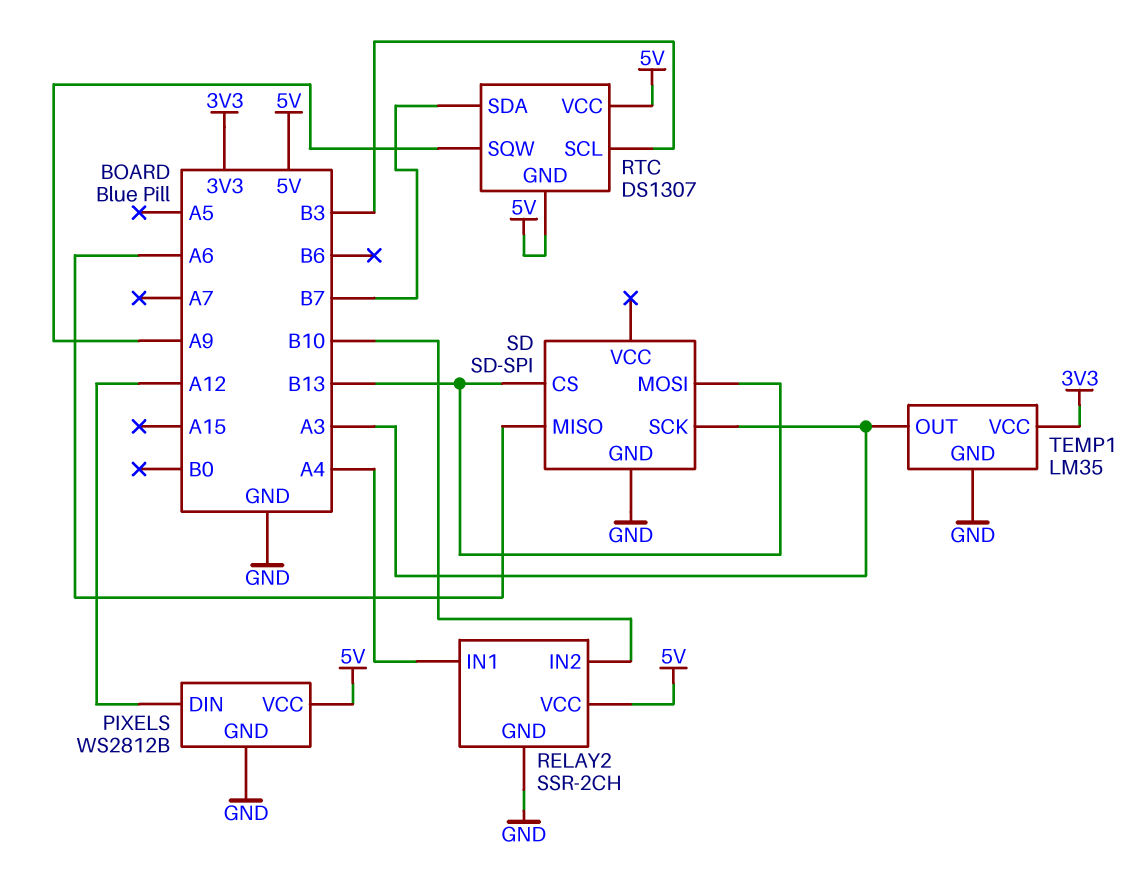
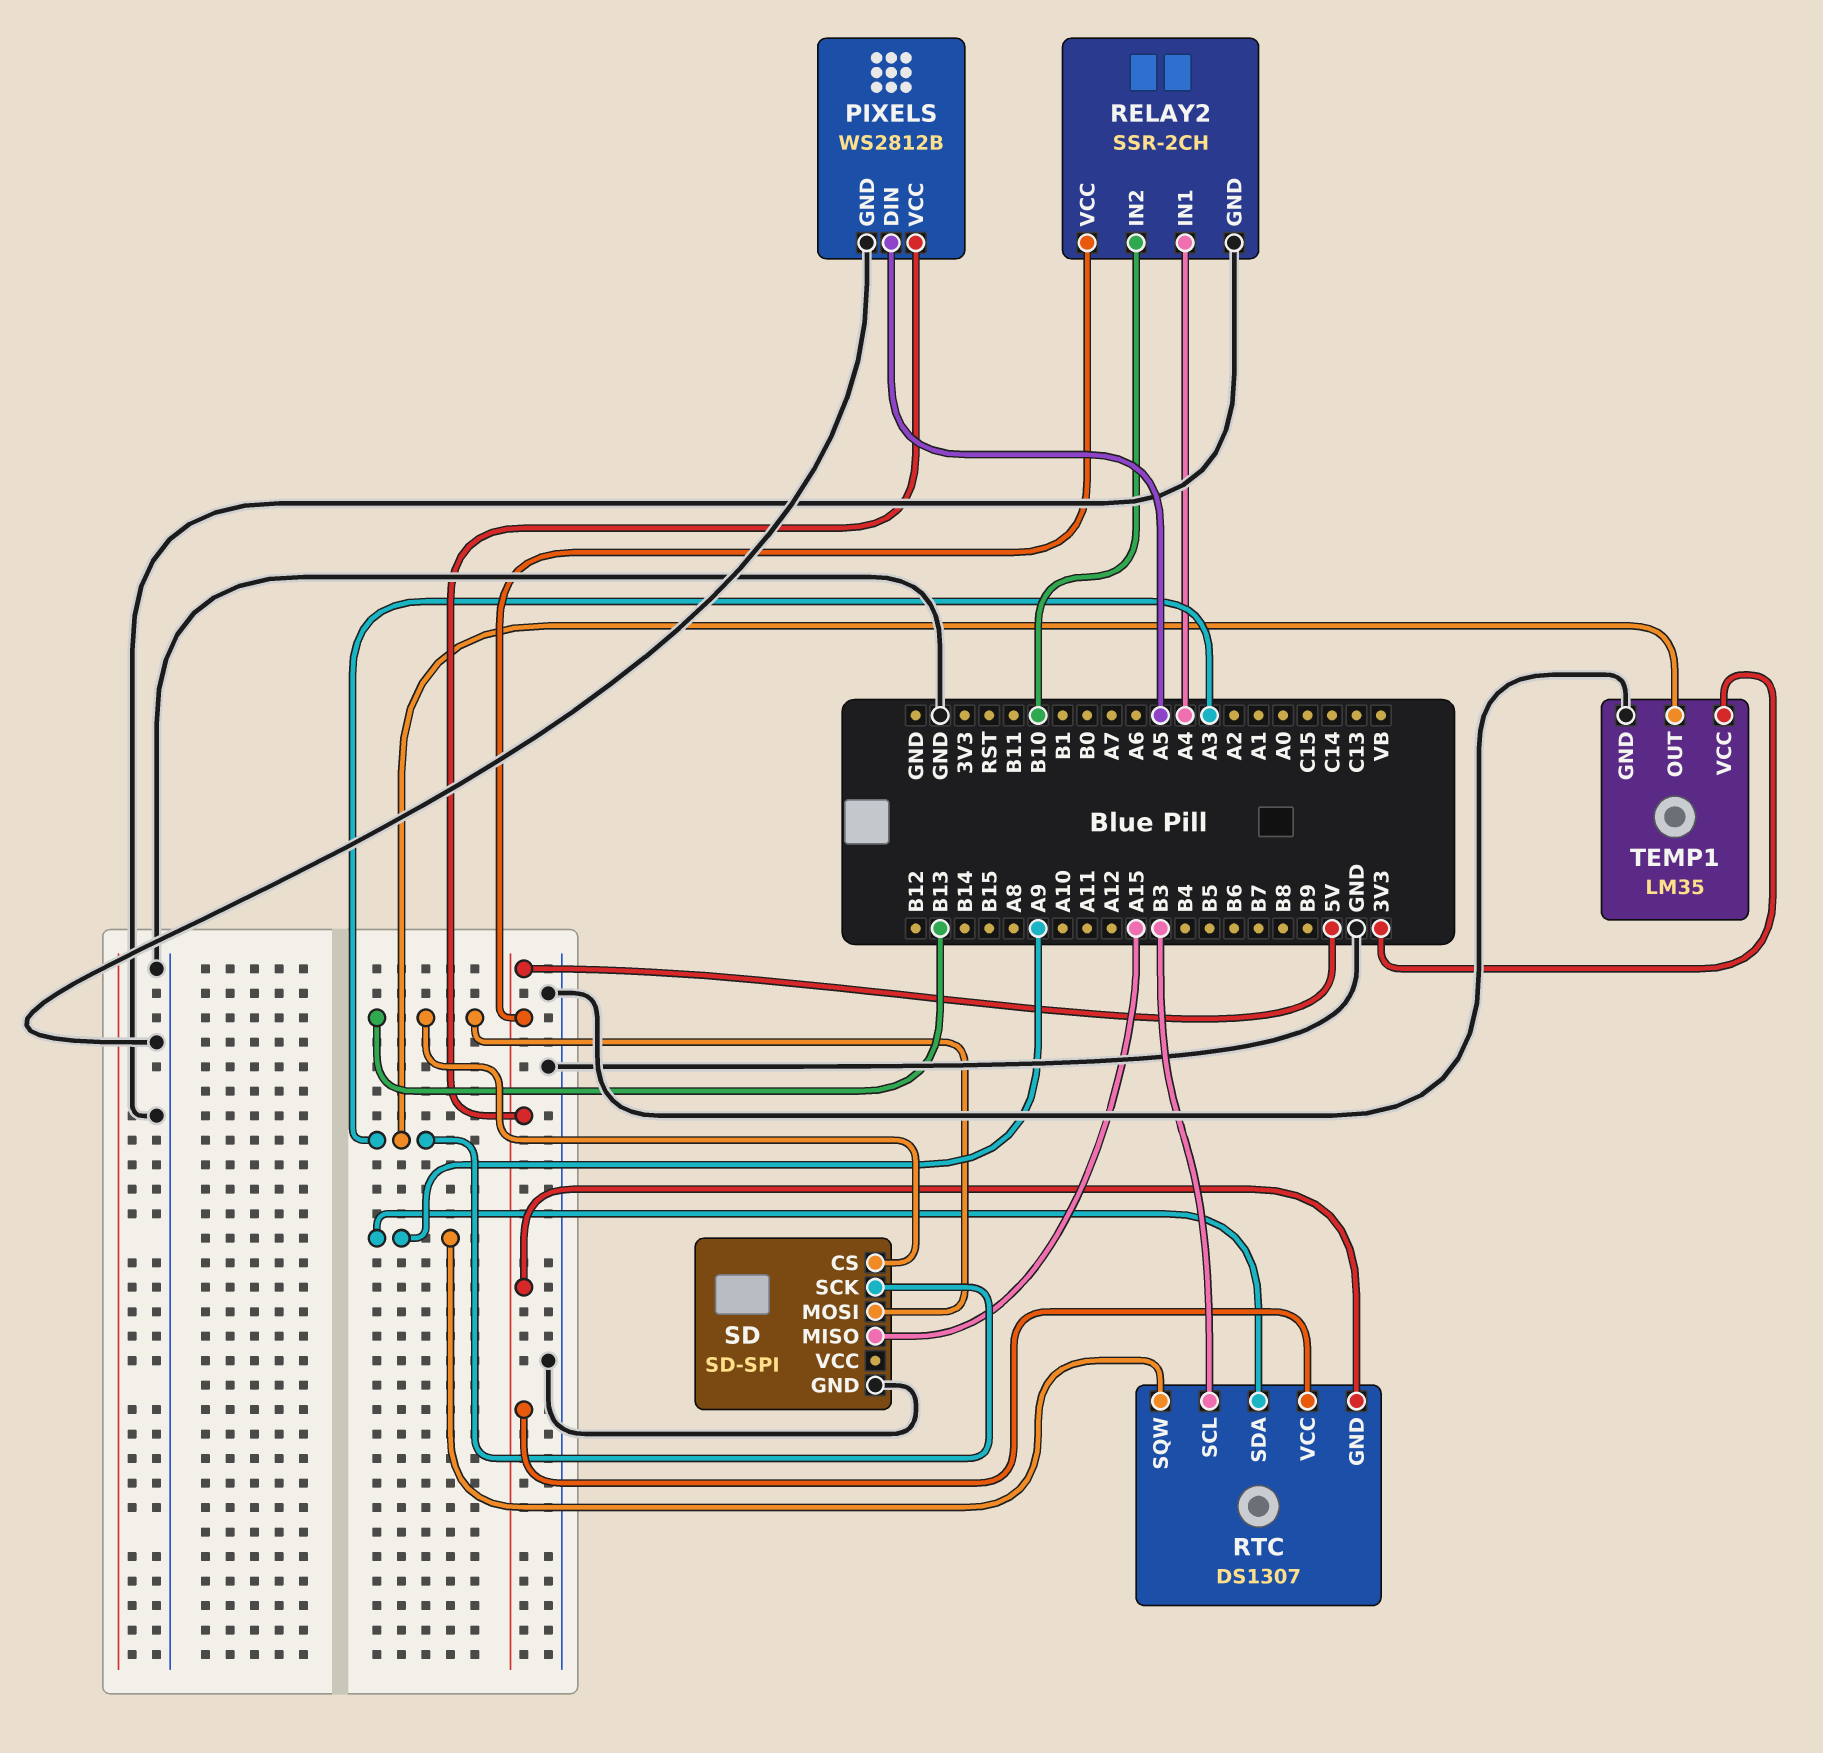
PIXELS pin DIN: A12 -> A5
RTC pin SDA: B7 -> A9
SD pin MISO: A6 -> A15

